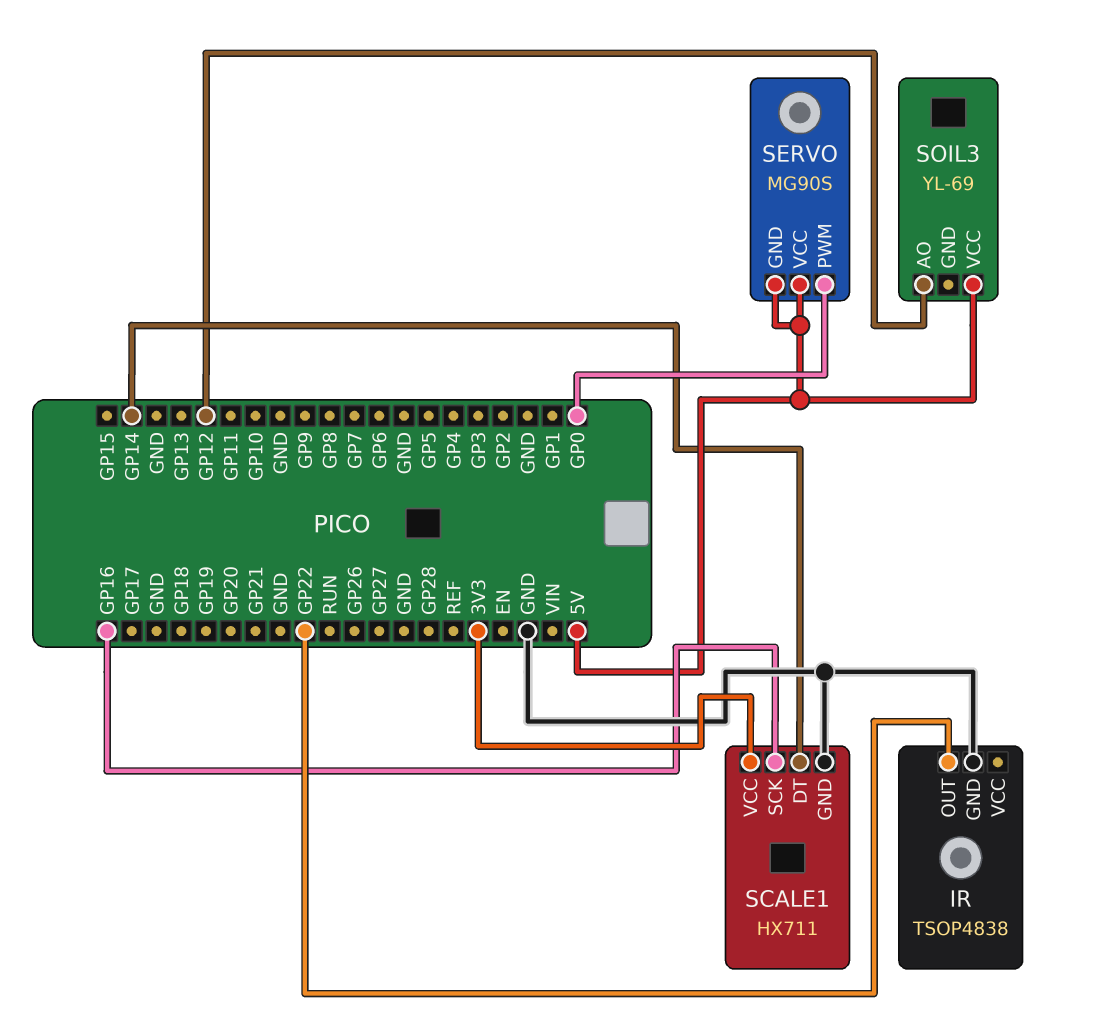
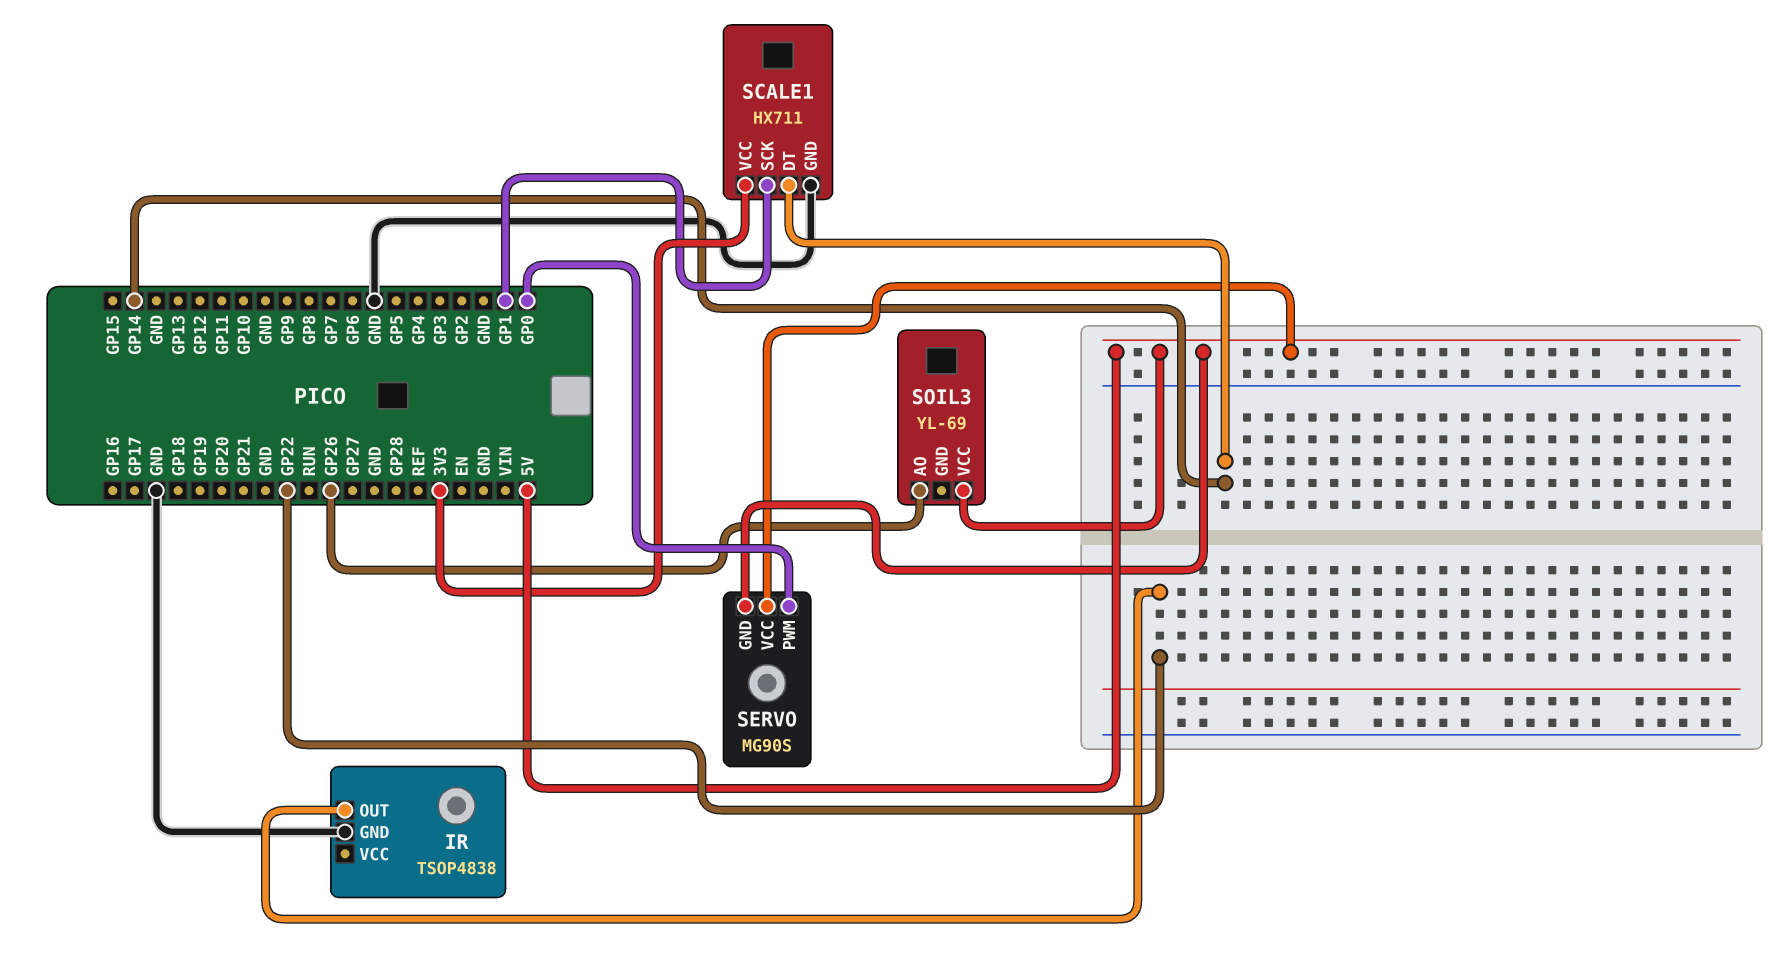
SCALE1 pin SCK: GP16 -> GP1
SOIL3 pin AO: GP12 -> GP26

